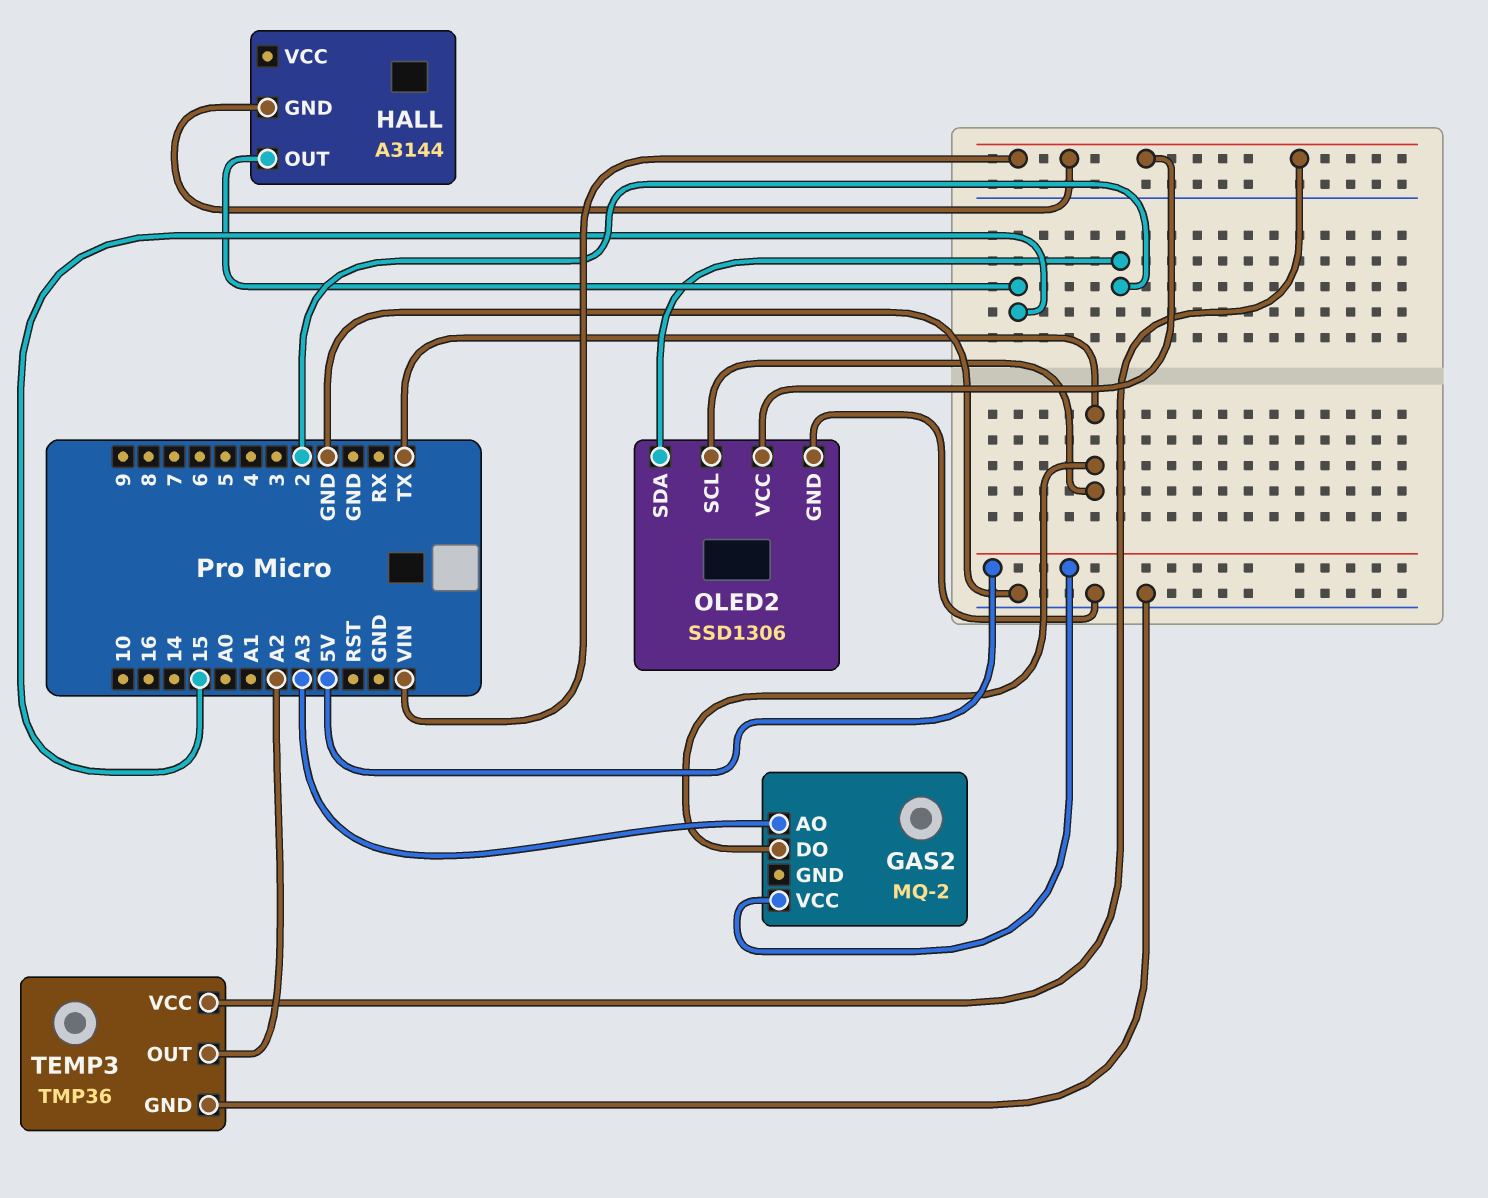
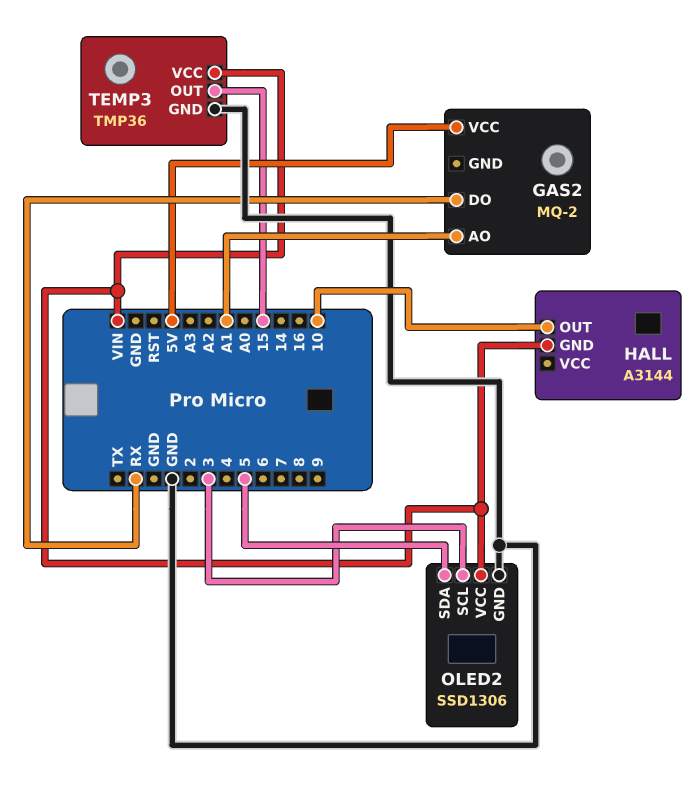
GAS2 pin AO: A3 -> A1
GAS2 pin DO: TX -> RX
HALL pin OUT: 15 -> 10
OLED2 pin SCL: TX -> 3
OLED2 pin SDA: 2 -> 5
TEMP3 pin OUT: A2 -> 15

